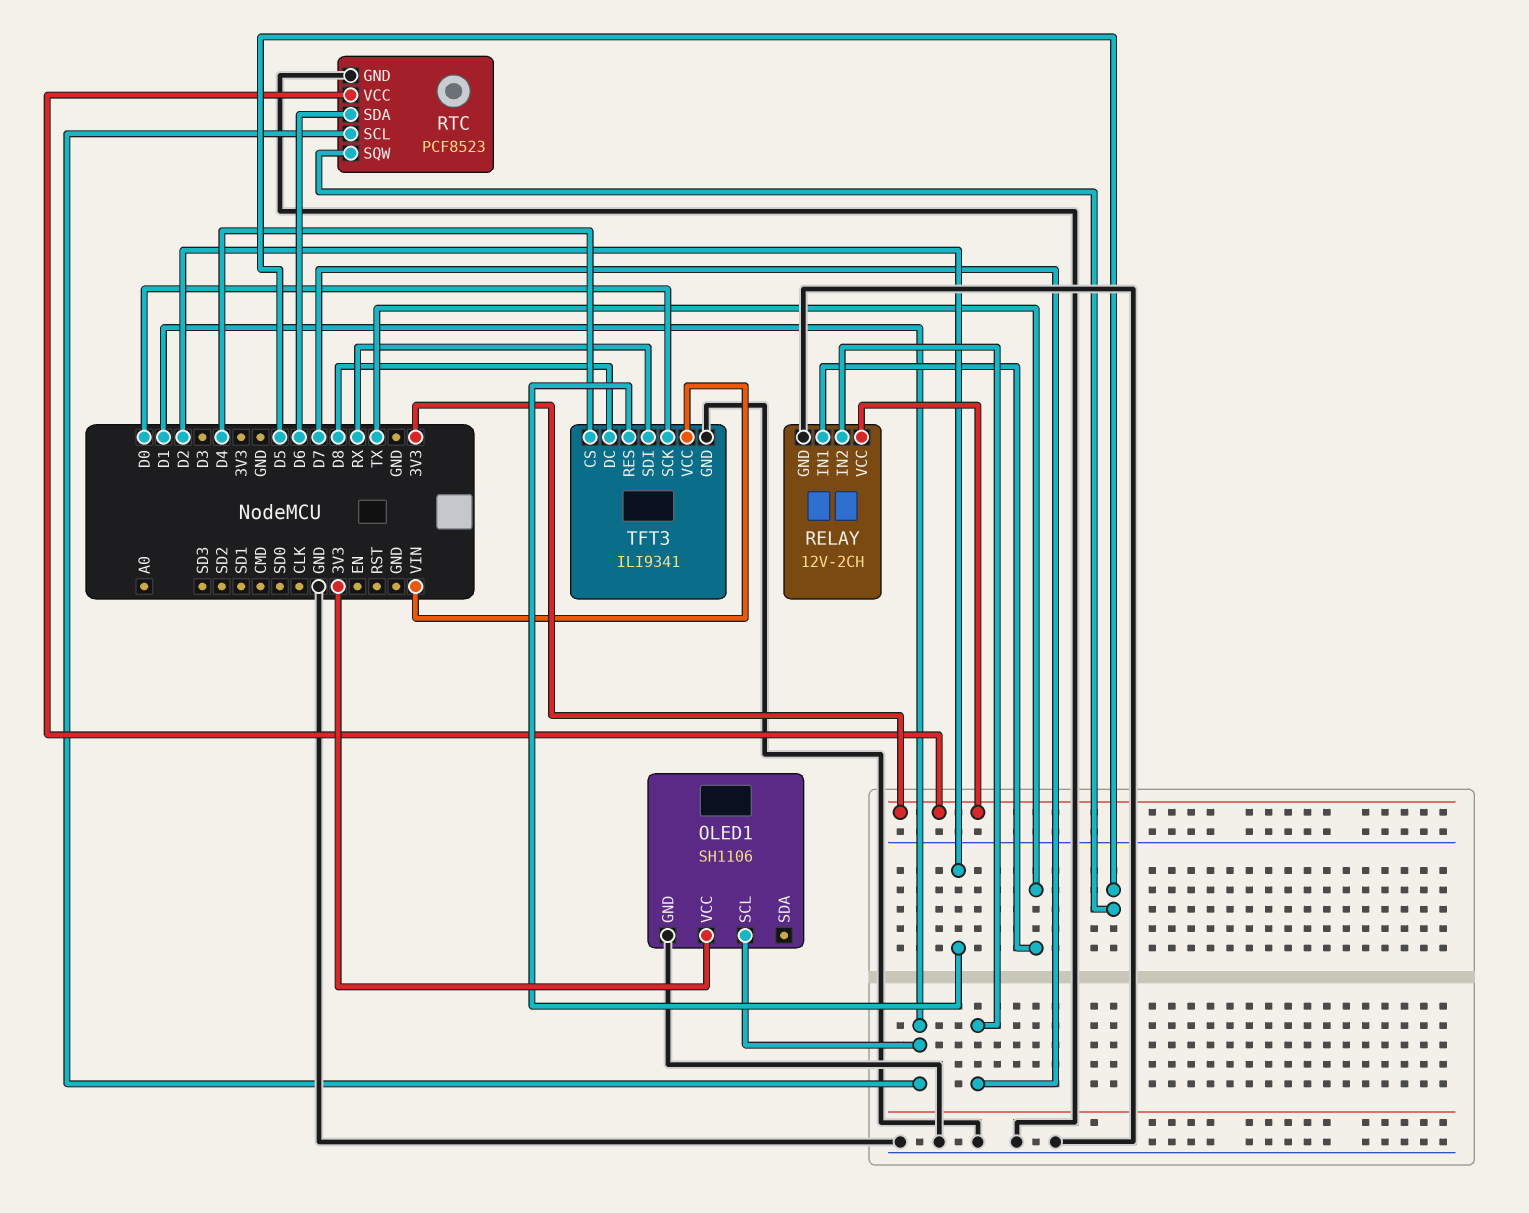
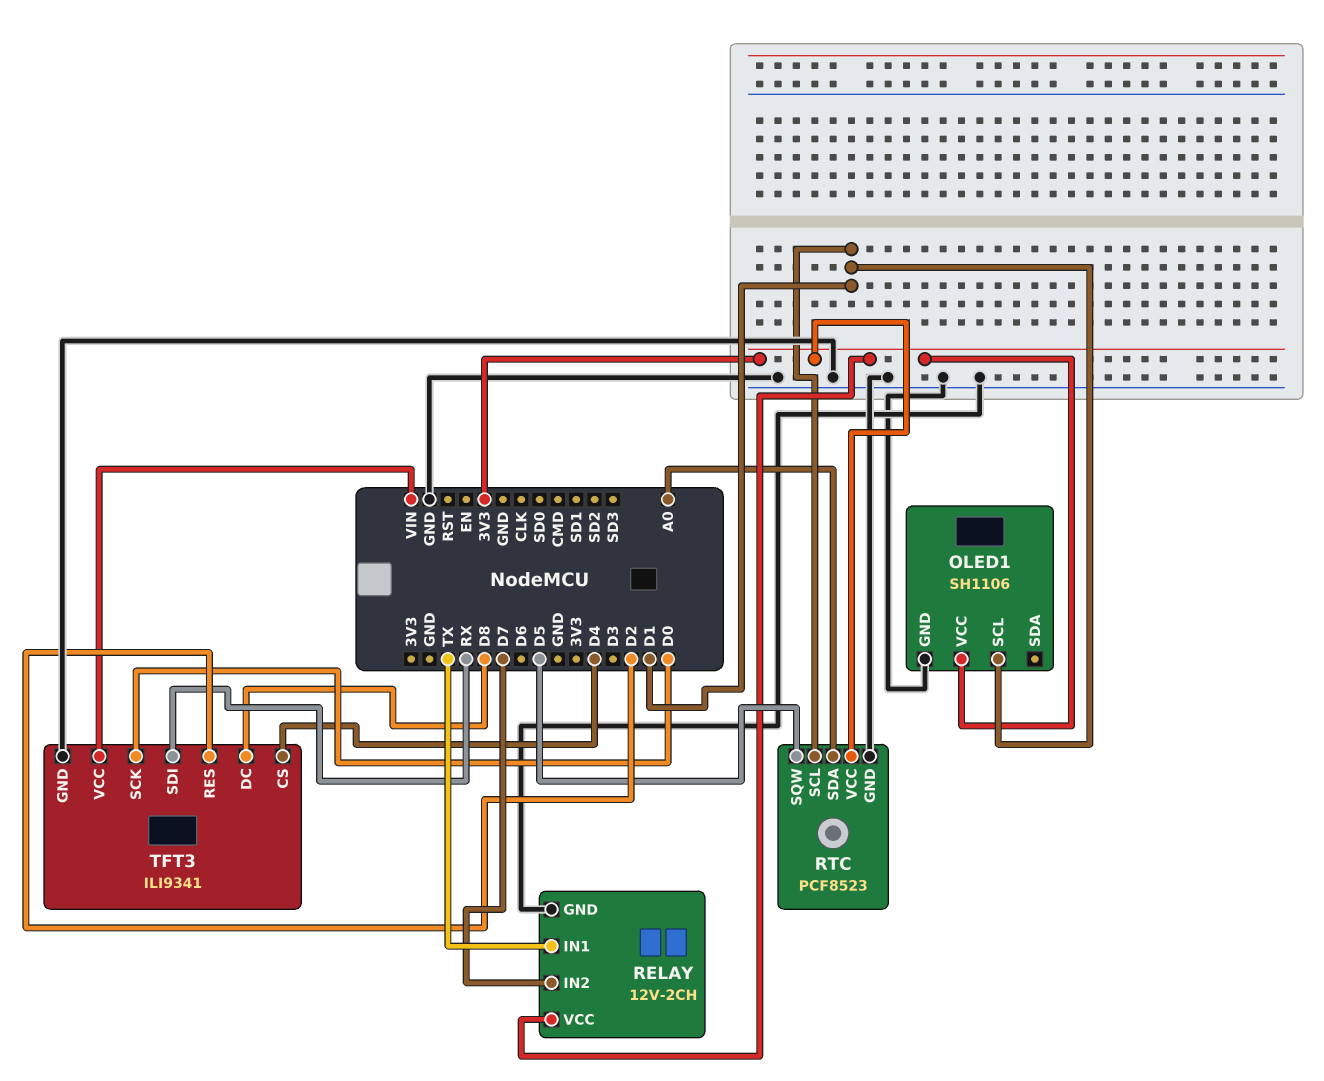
RTC pin SDA: D6 -> A0

